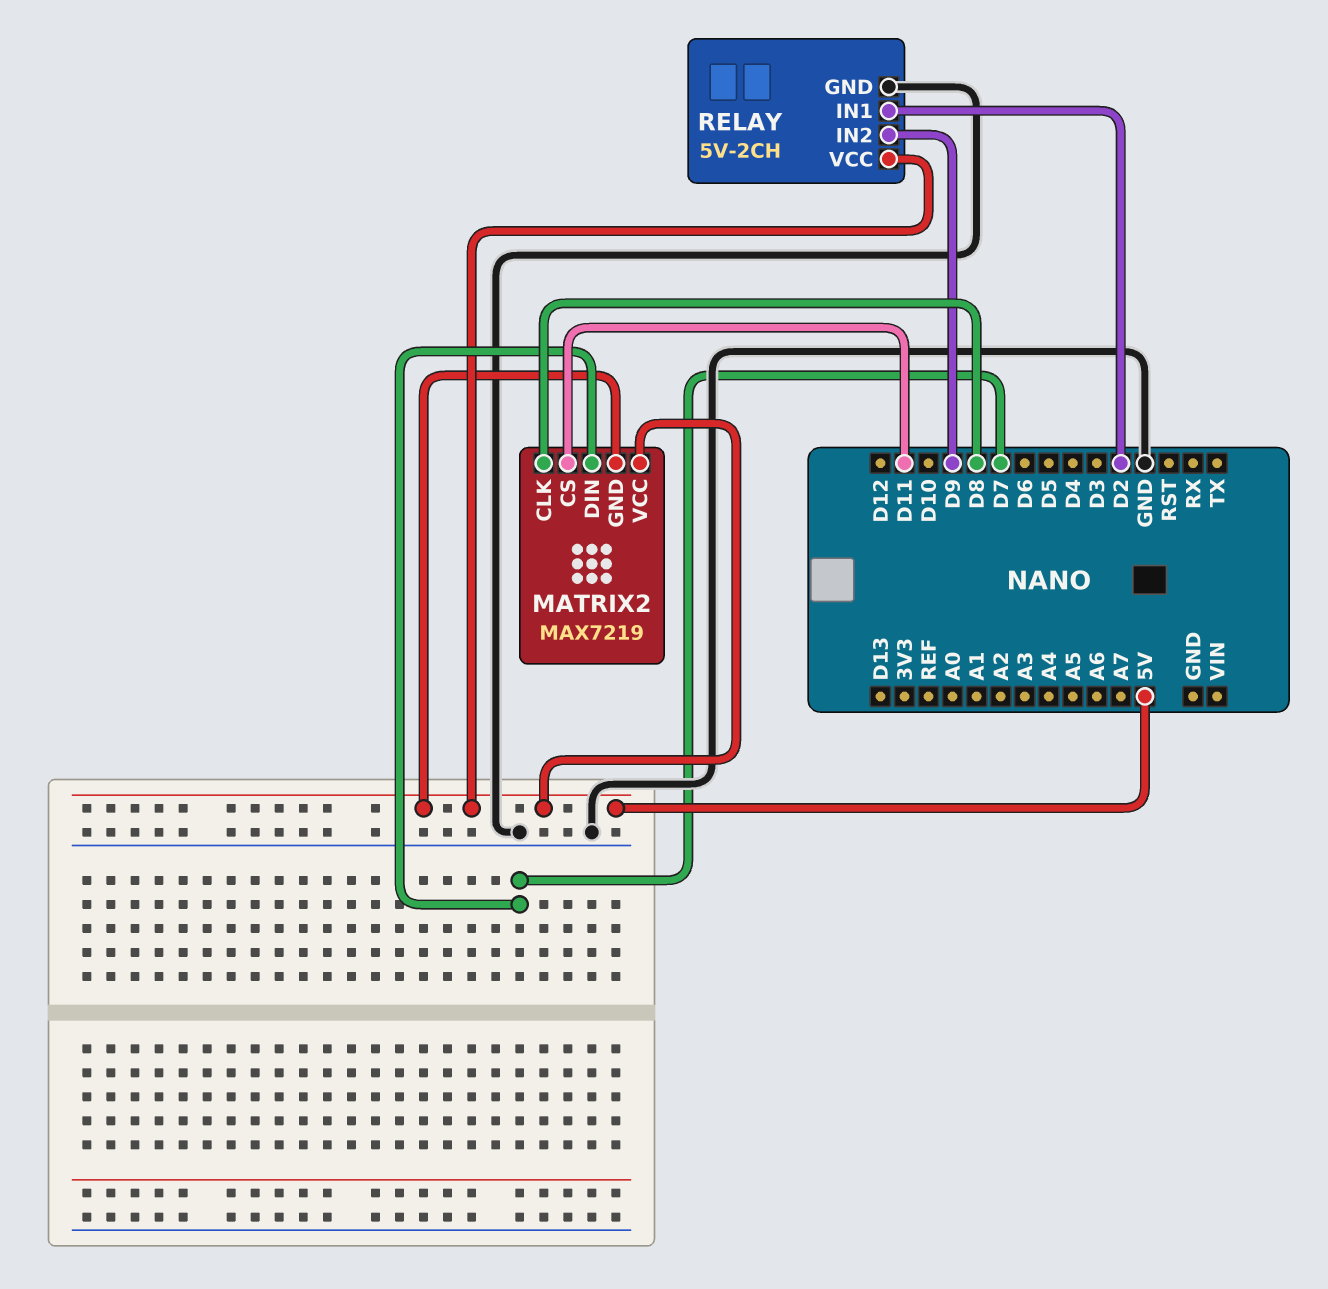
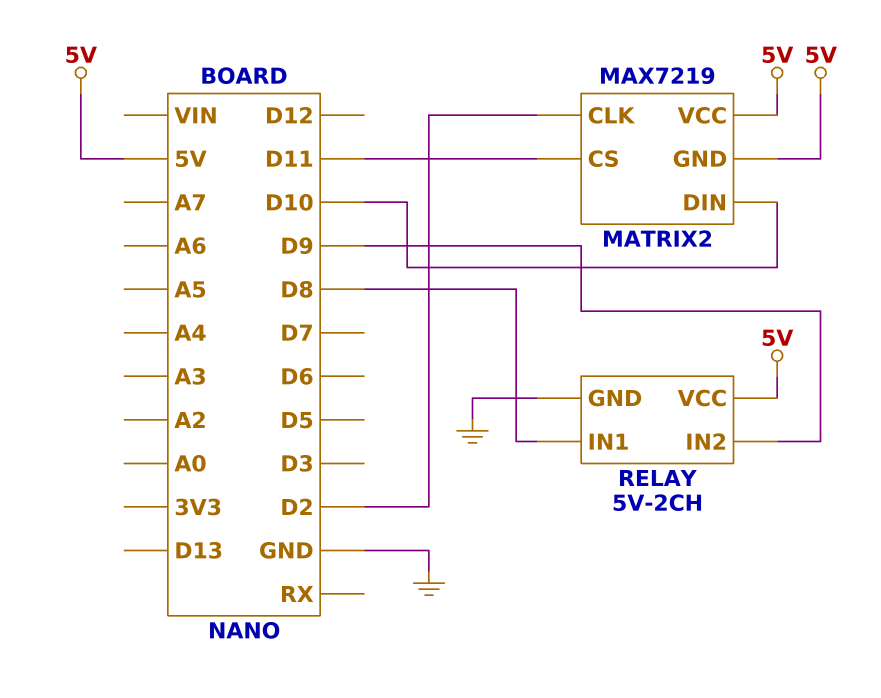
MATRIX2 pin CLK: D8 -> D2
MATRIX2 pin DIN: D7 -> D10
RELAY pin IN1: D2 -> D8

